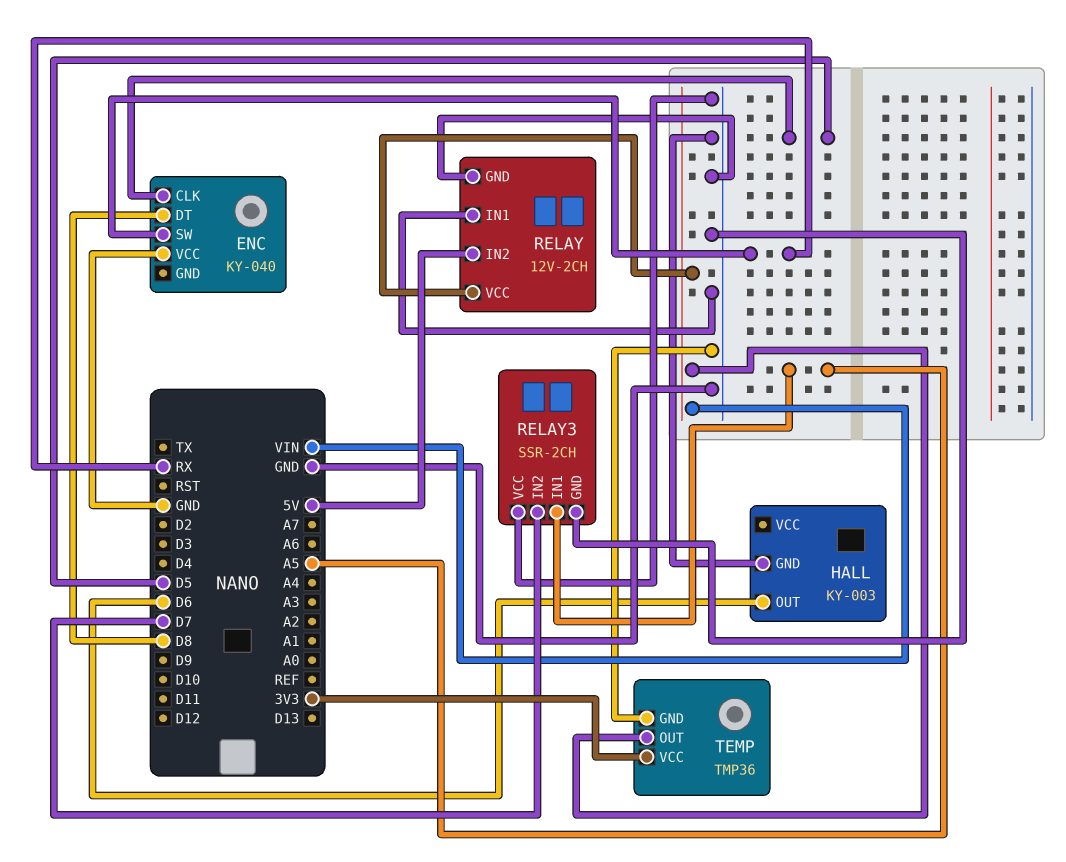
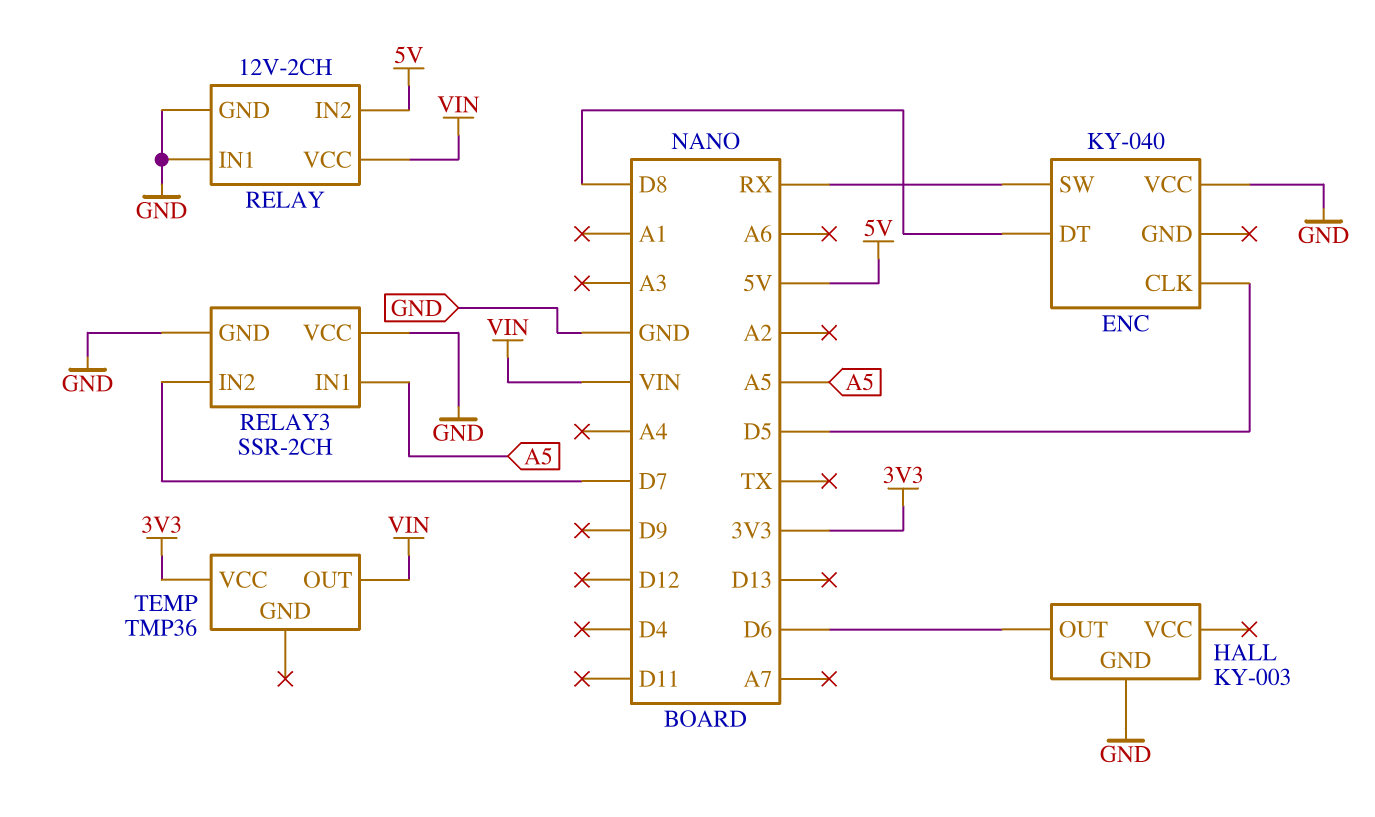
TEMP pin GND: GND -> none

